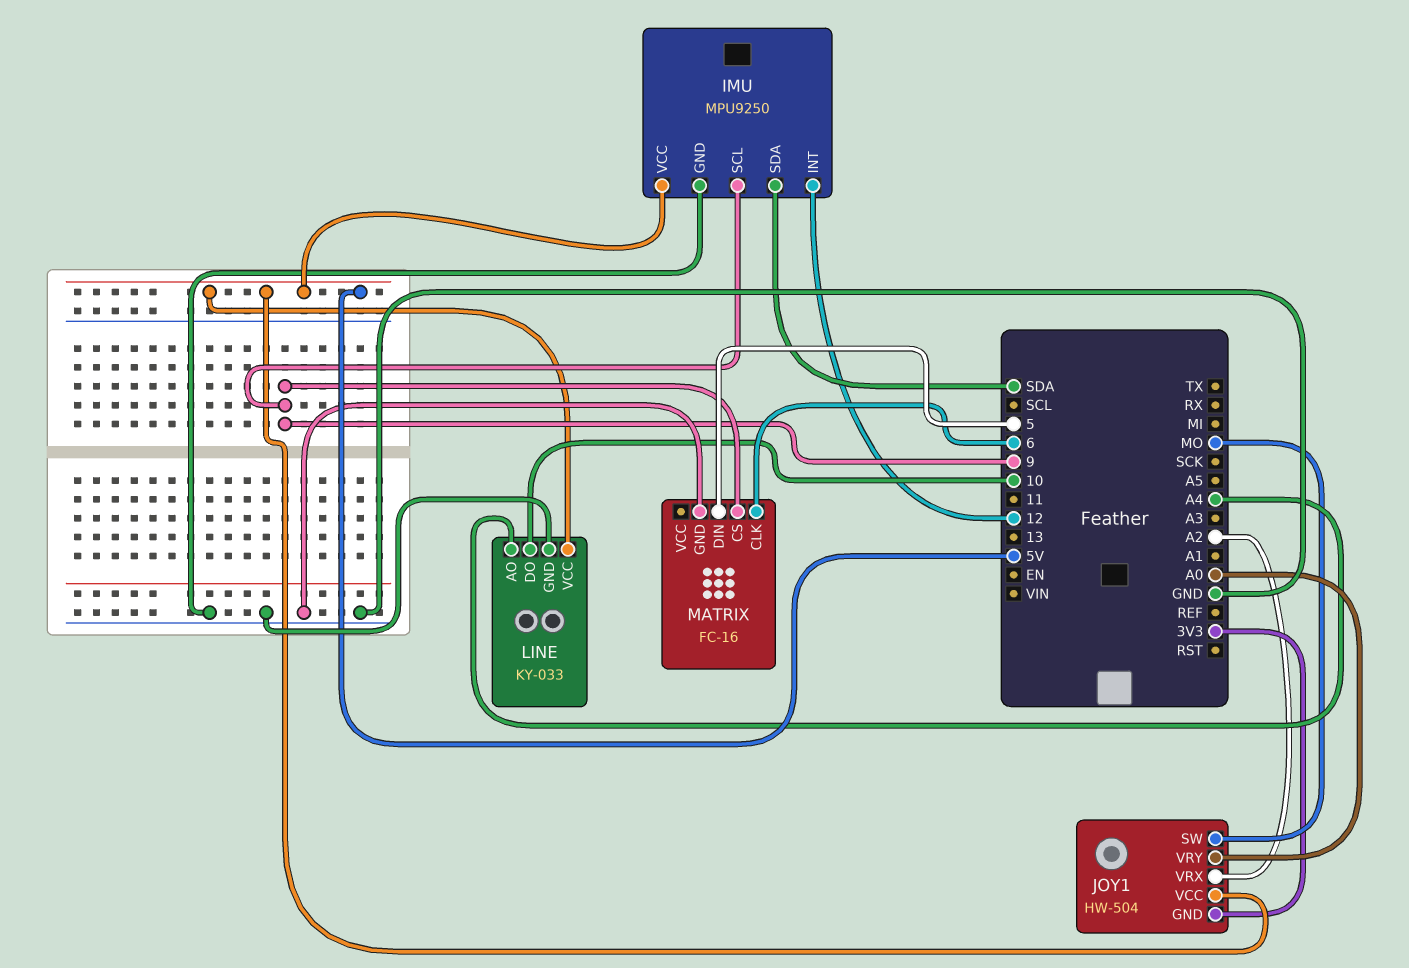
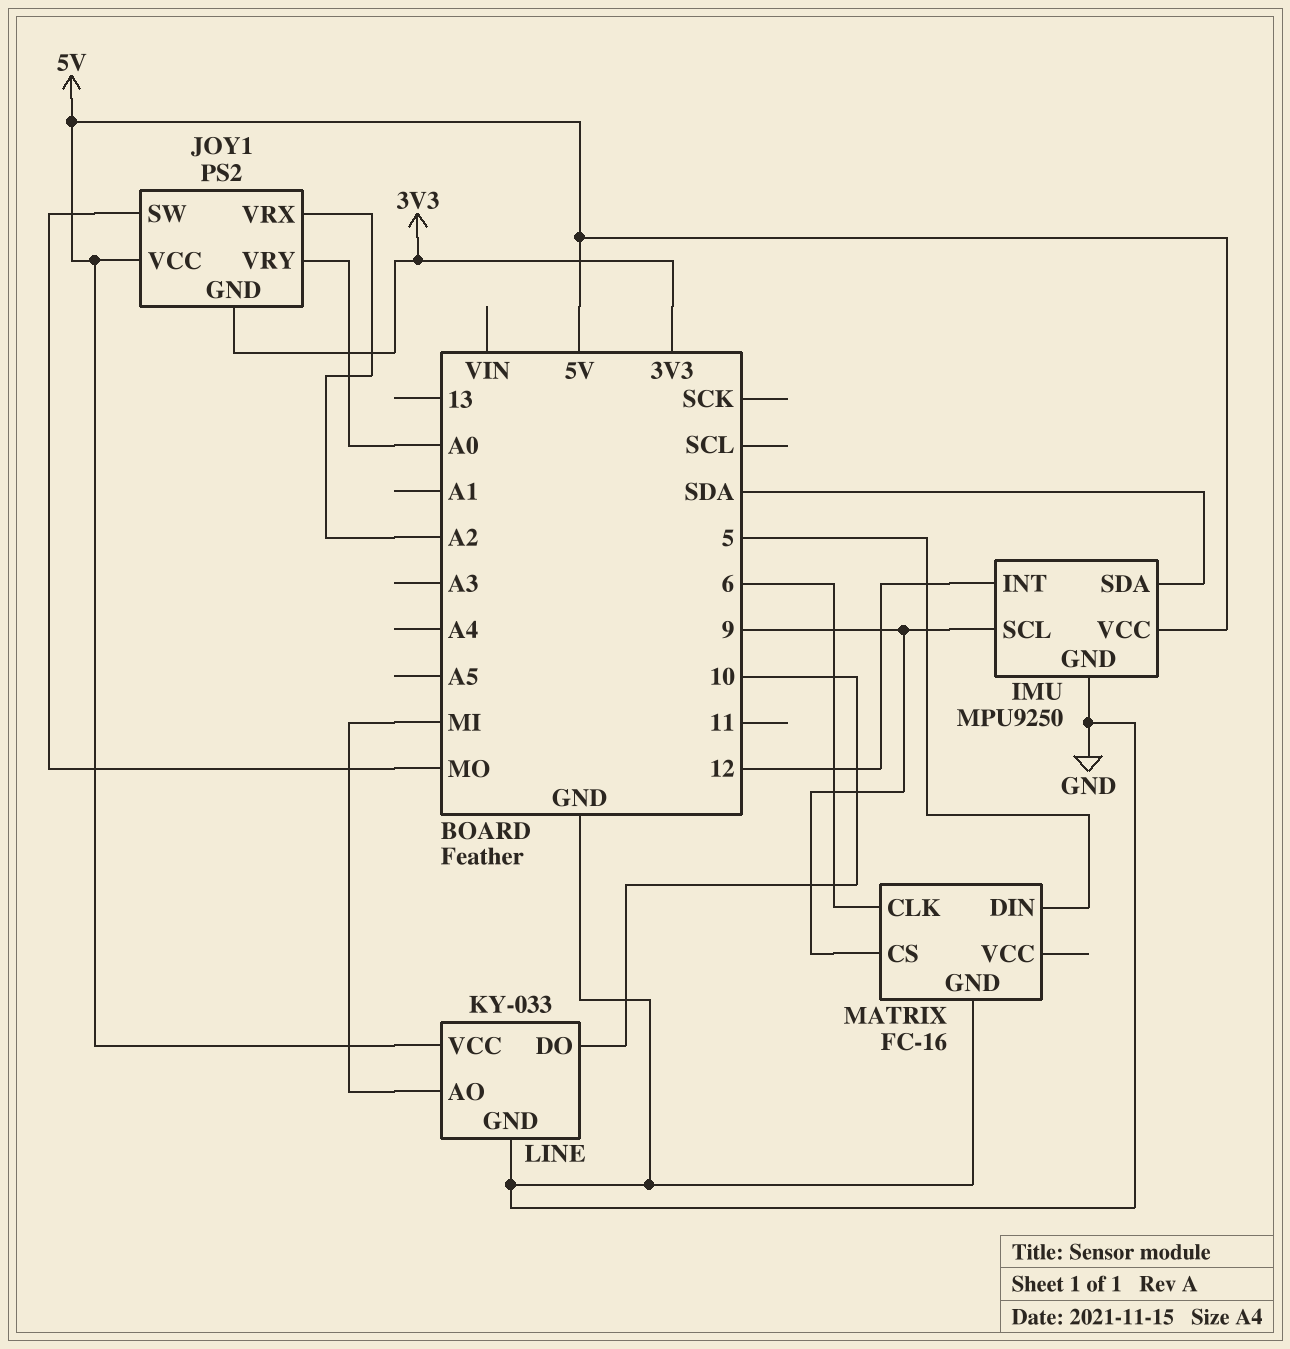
JOY1: HW-504 -> PS2
LINE pin AO: A4 -> MI

